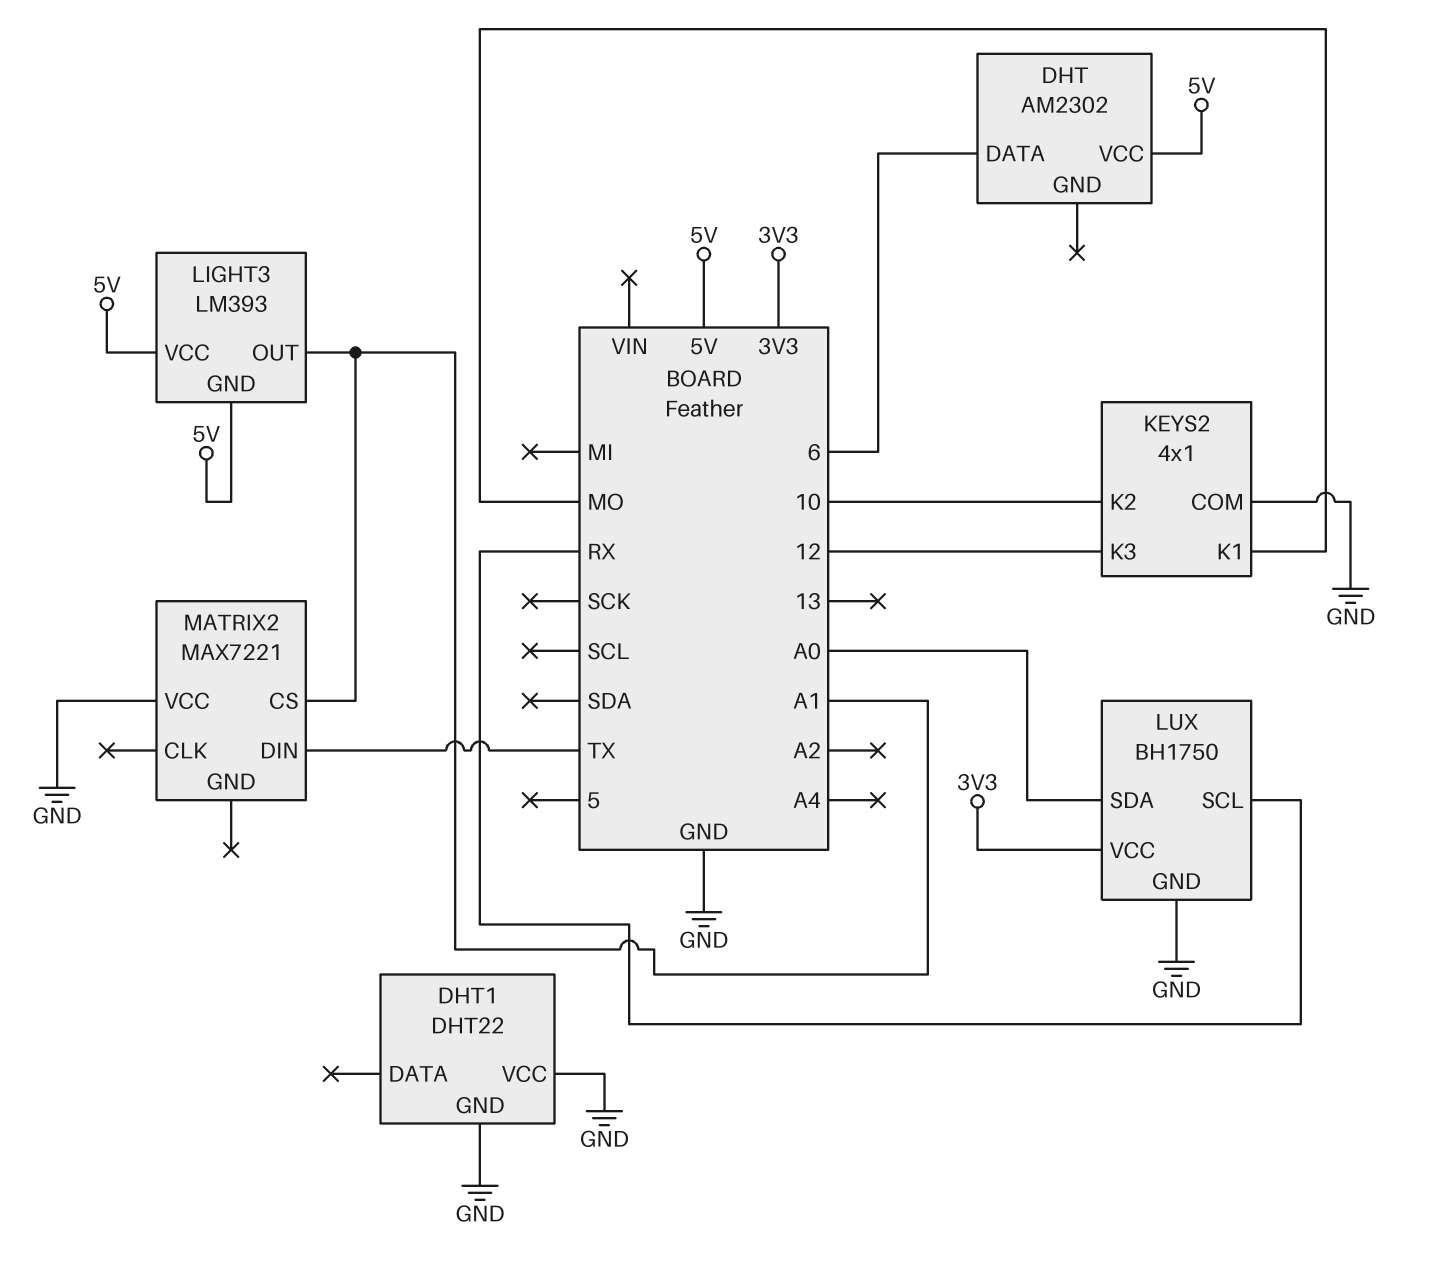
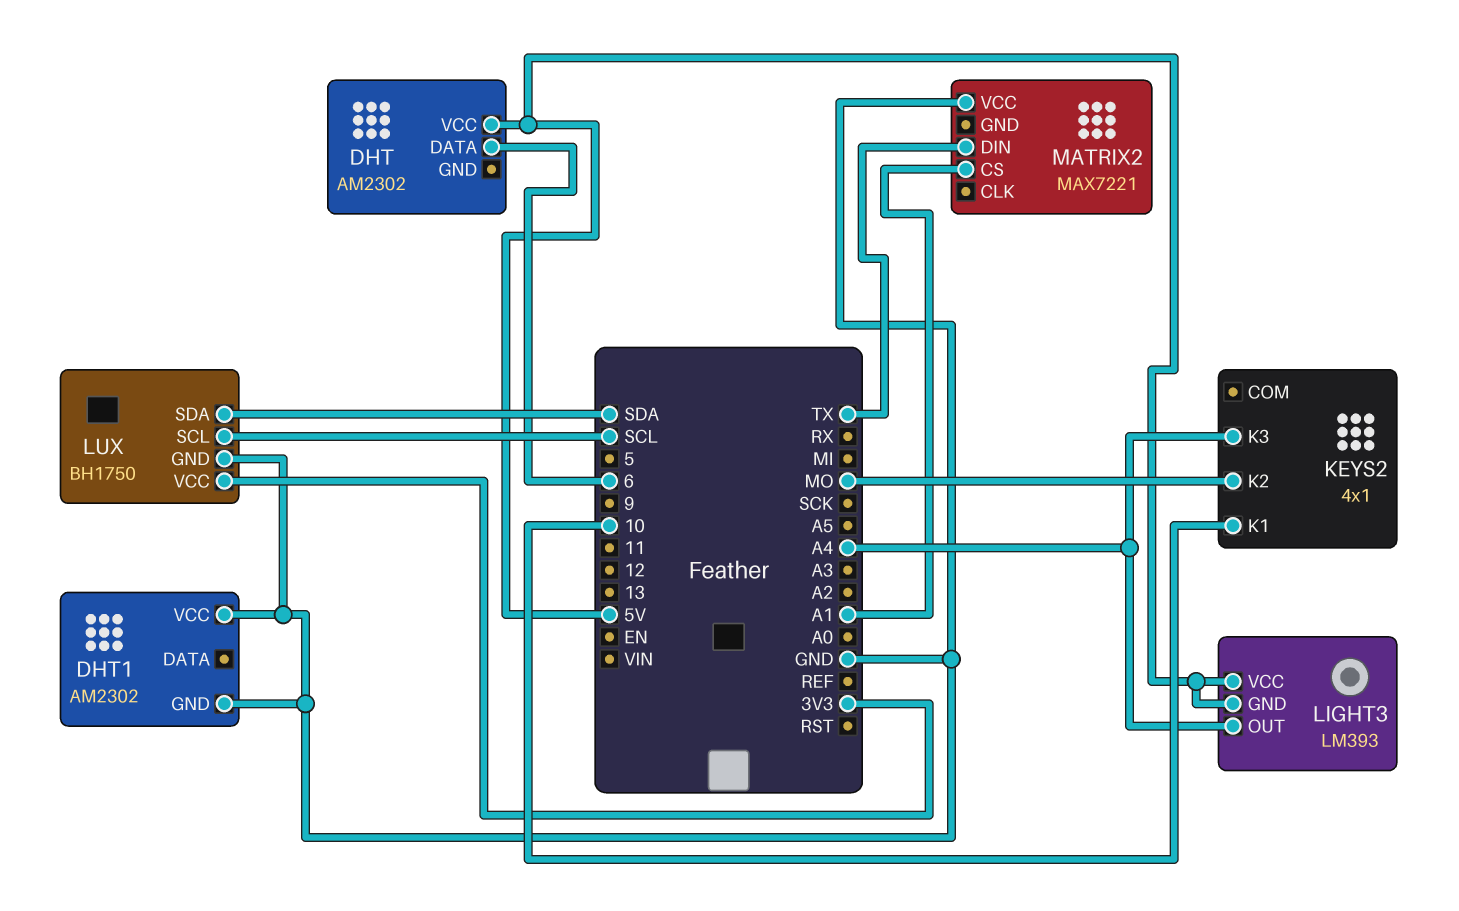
DHT1: DHT22 -> AM2302
KEYS2 pin COM: GND -> none
KEYS2 pin K1: MO -> 10
KEYS2 pin K2: 10 -> MO
KEYS2 pin K3: 12 -> A4
LIGHT3 pin OUT: A1 -> A4
LUX pin SCL: RX -> SCL
LUX pin SDA: A0 -> SDA

